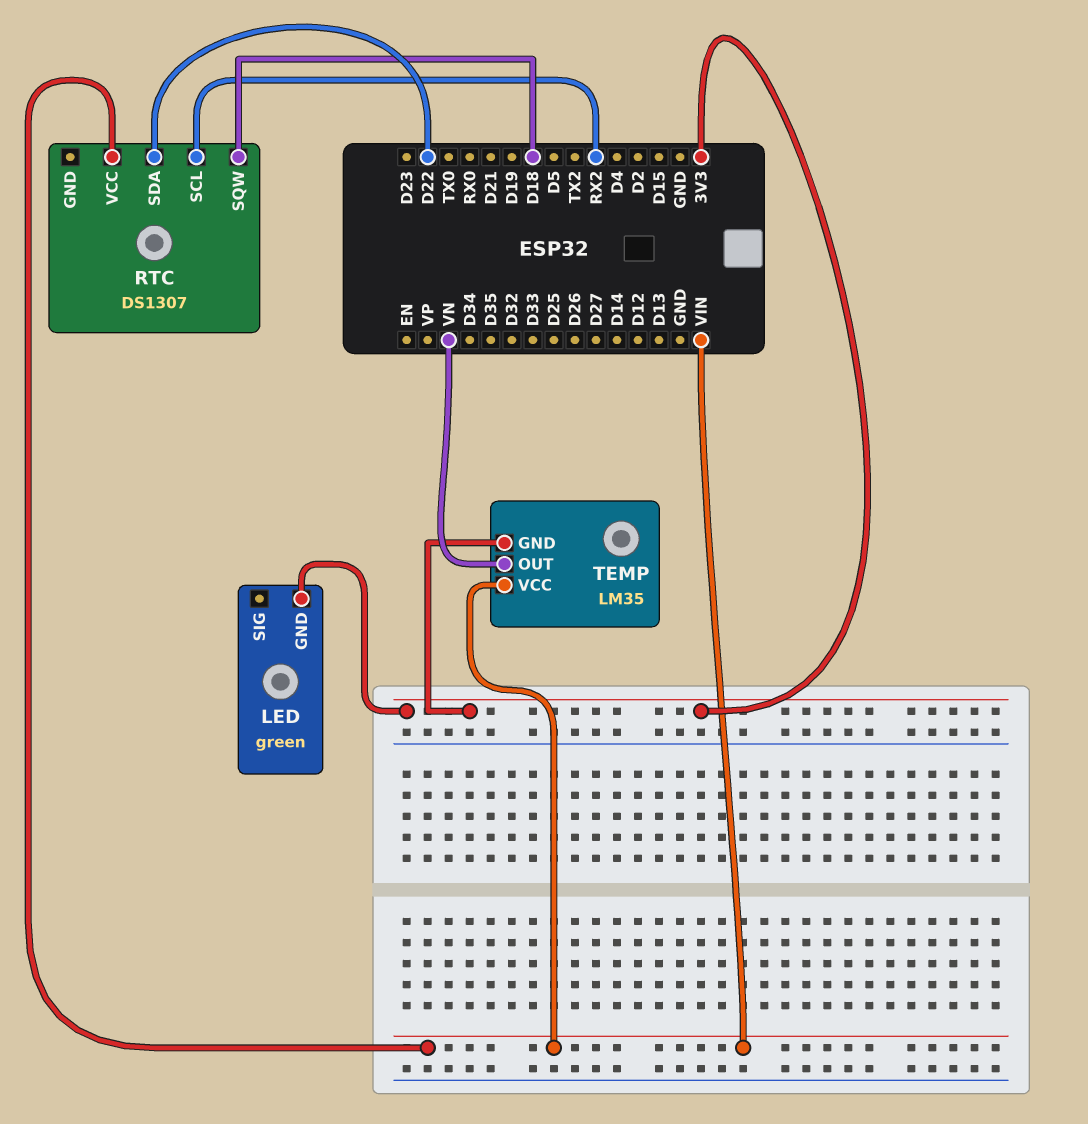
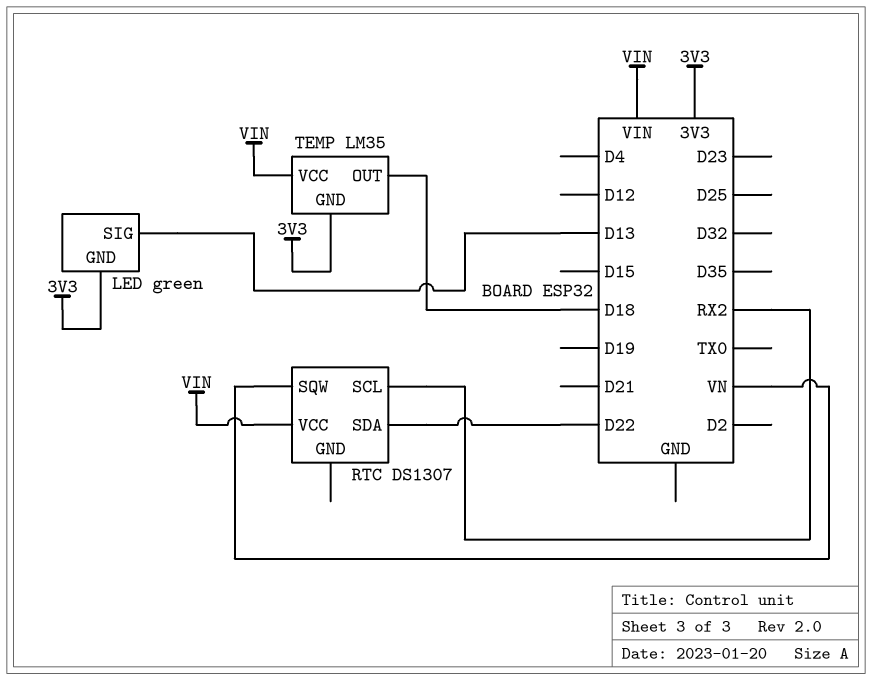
LED pin SIG: none -> D13
RTC pin SQW: D18 -> VN
TEMP pin OUT: VN -> D18

